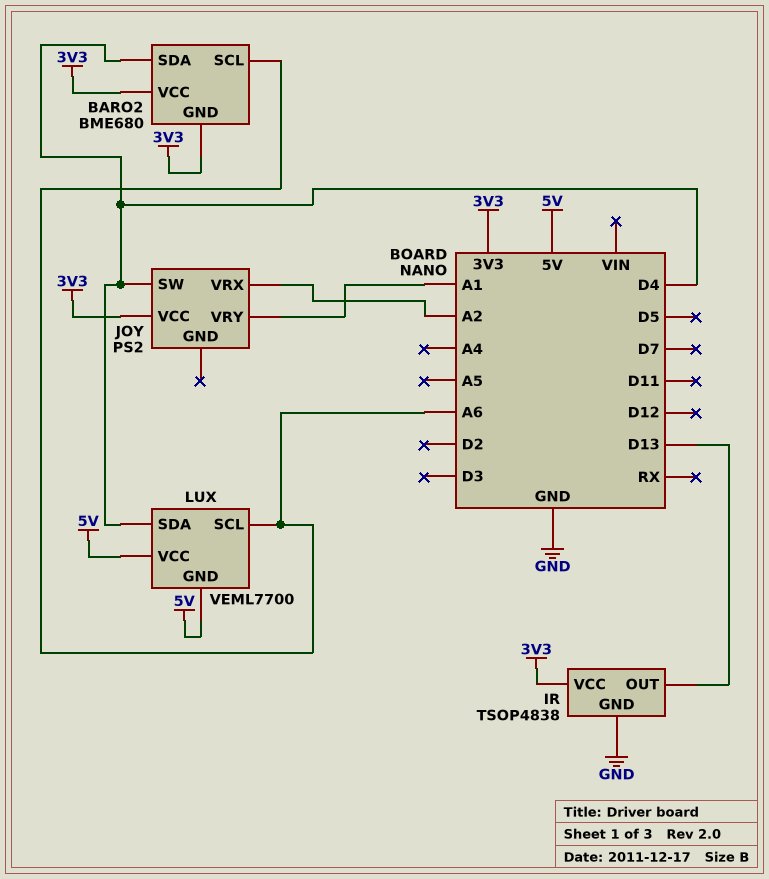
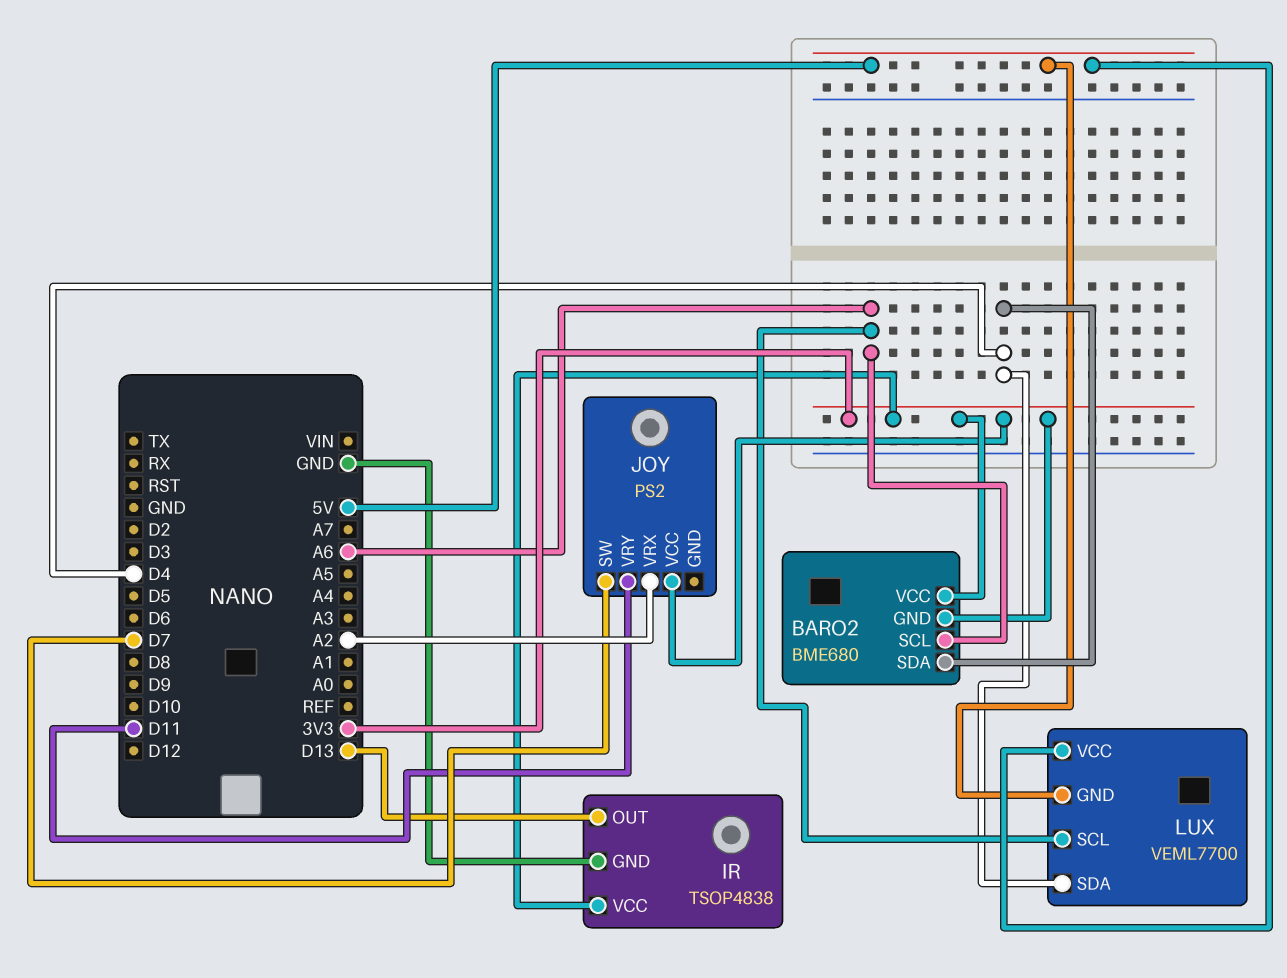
JOY pin SW: D4 -> D7
JOY pin VRY: A1 -> D11

